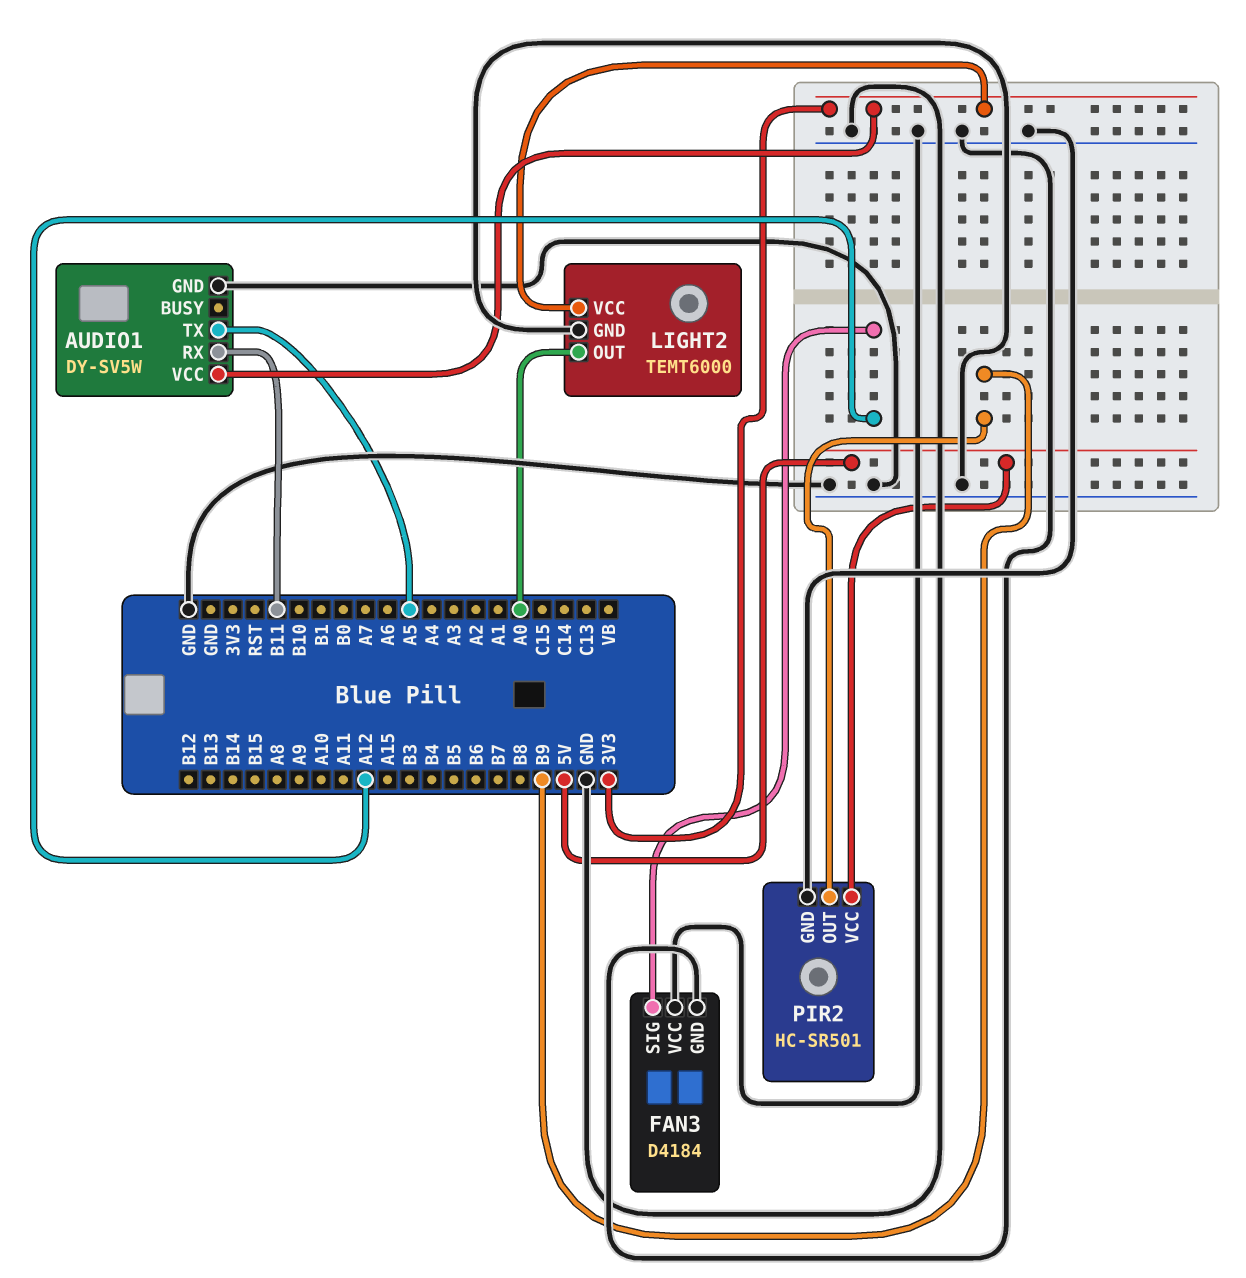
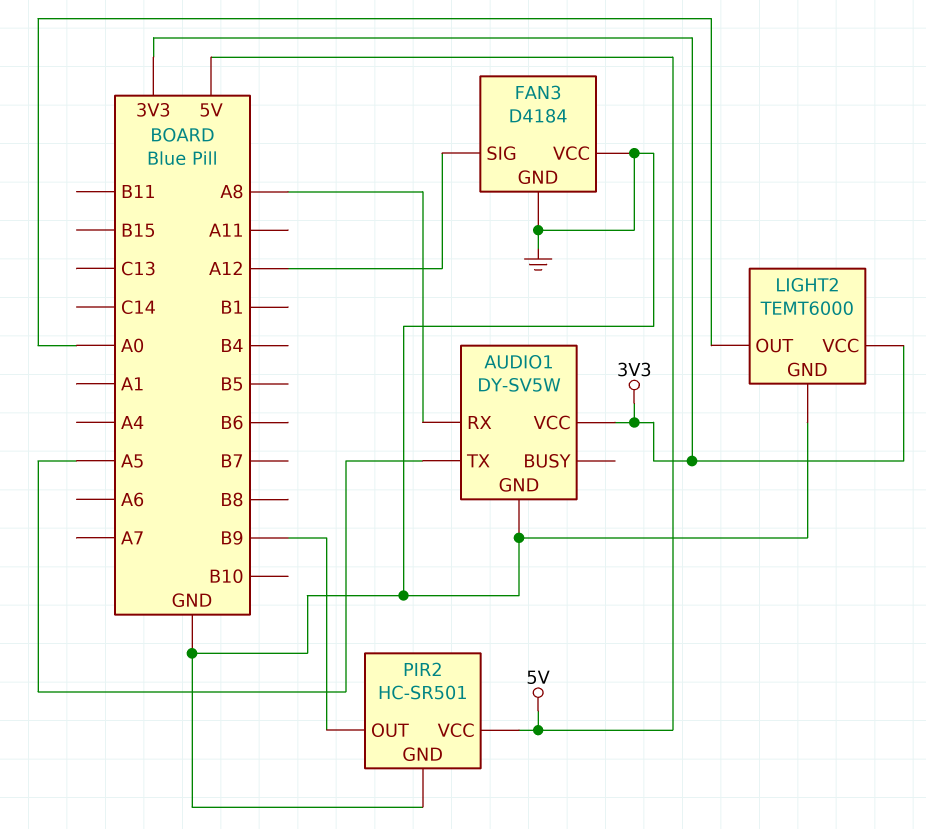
AUDIO1 pin RX: B11 -> A8

